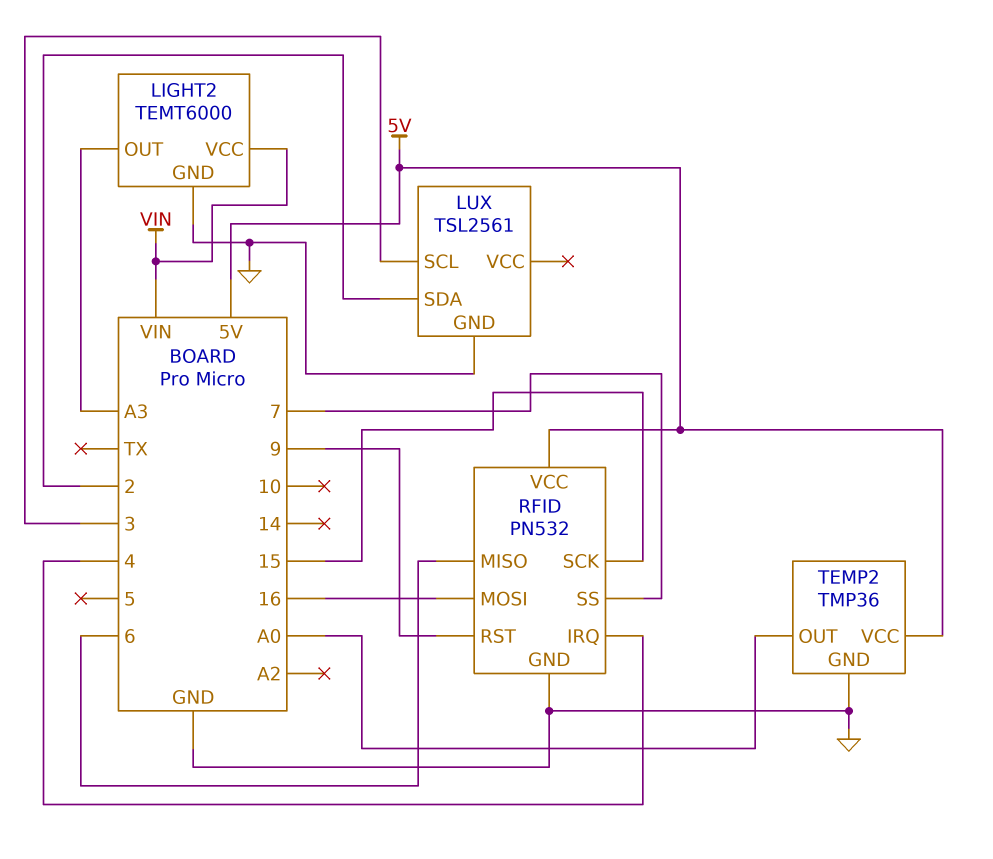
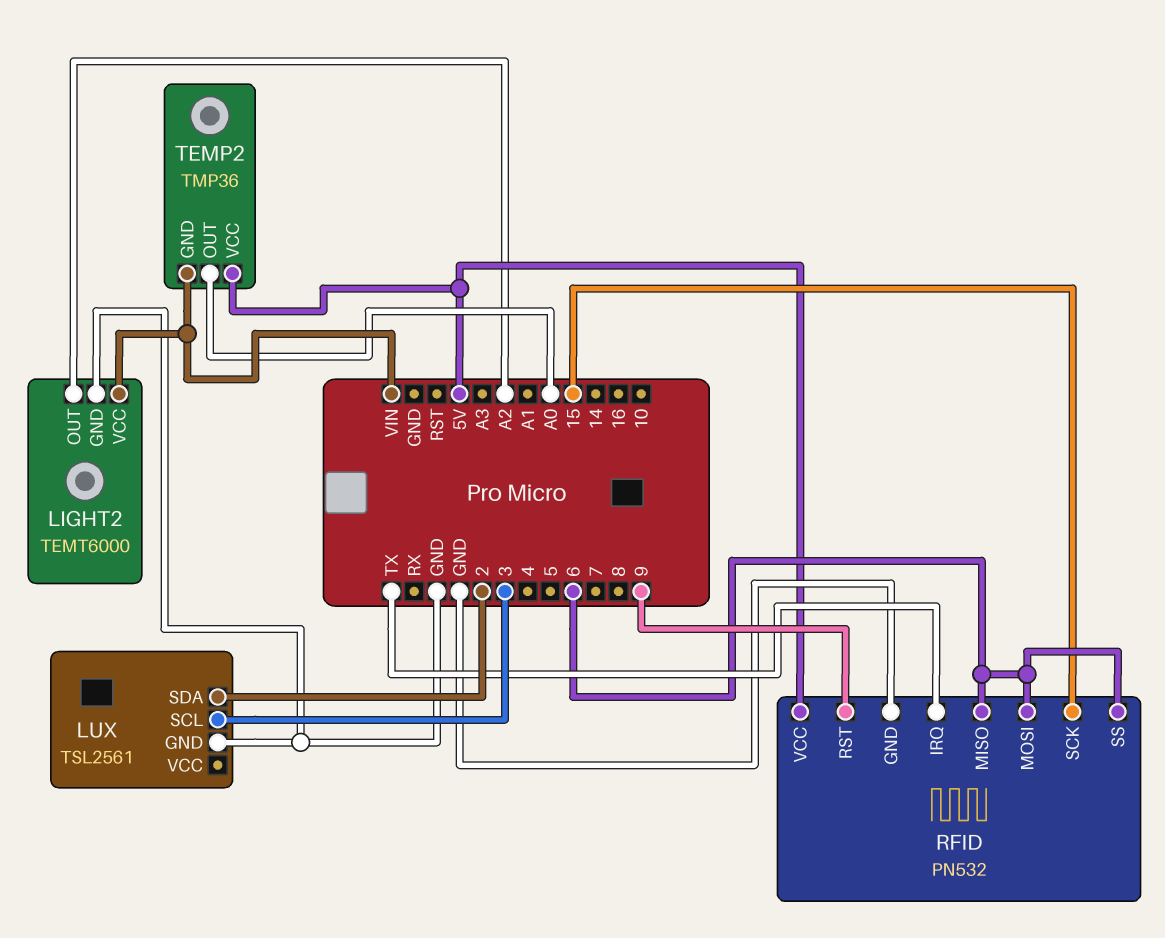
LIGHT2 pin OUT: A3 -> A2
RFID pin IRQ: 4 -> TX
RFID pin MOSI: 16 -> 6
RFID pin SS: 7 -> 6
TEMP2 pin GND: GND -> VIN

